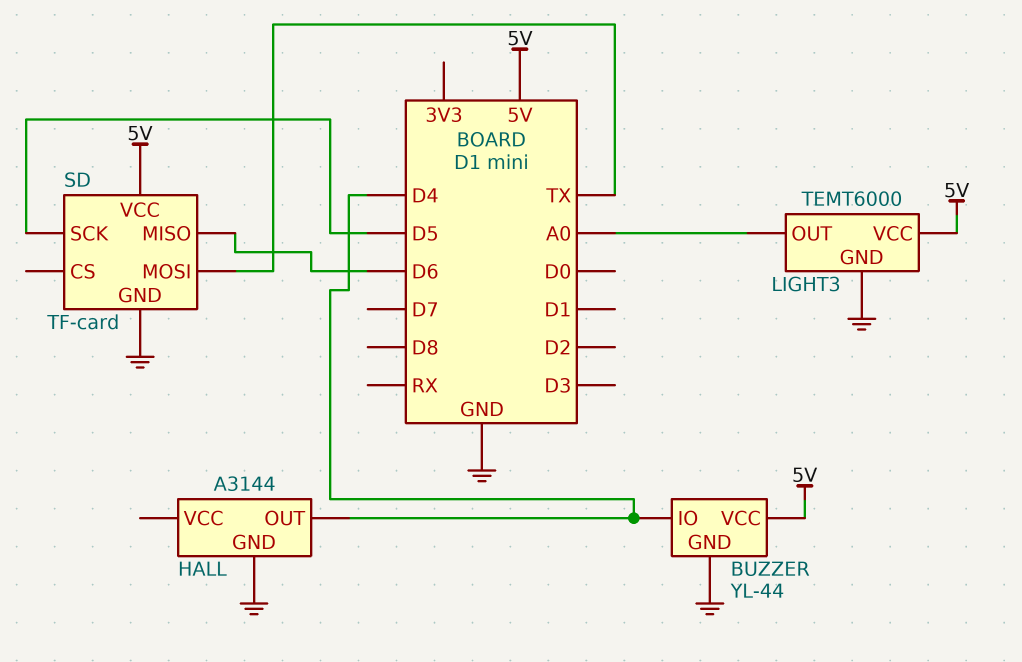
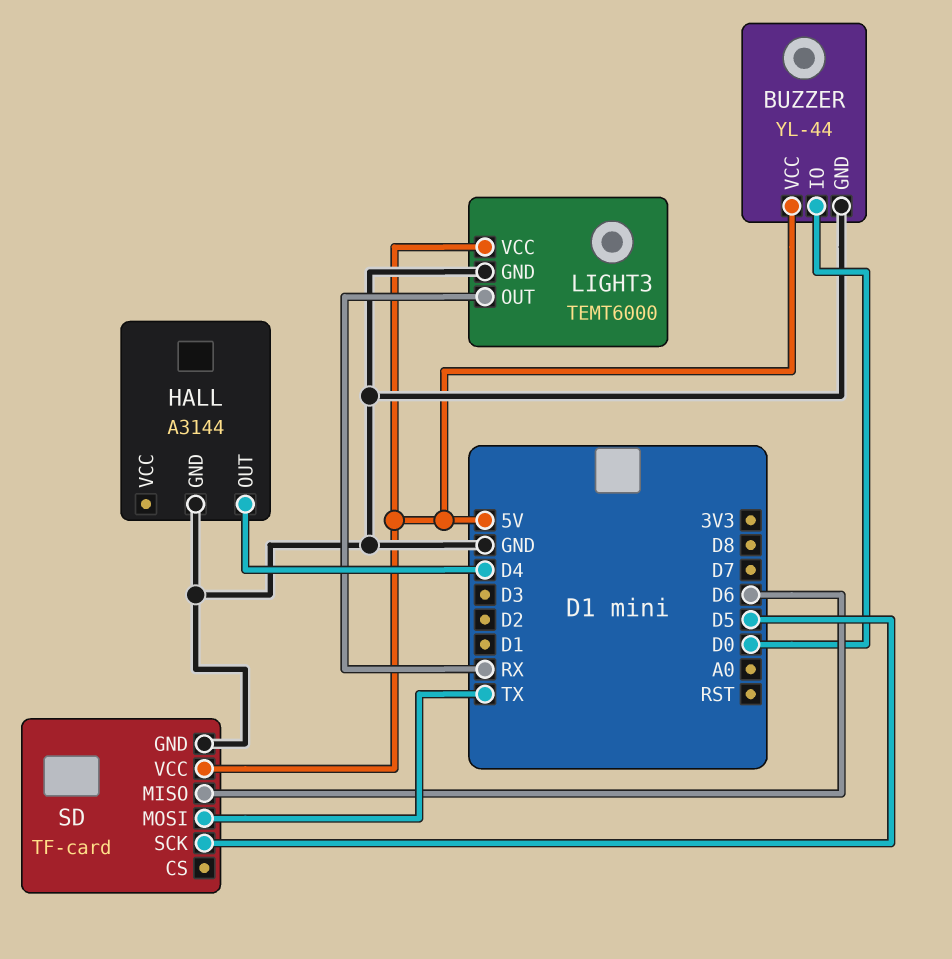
BUZZER pin IO: D4 -> D0
LIGHT3 pin OUT: A0 -> RX

